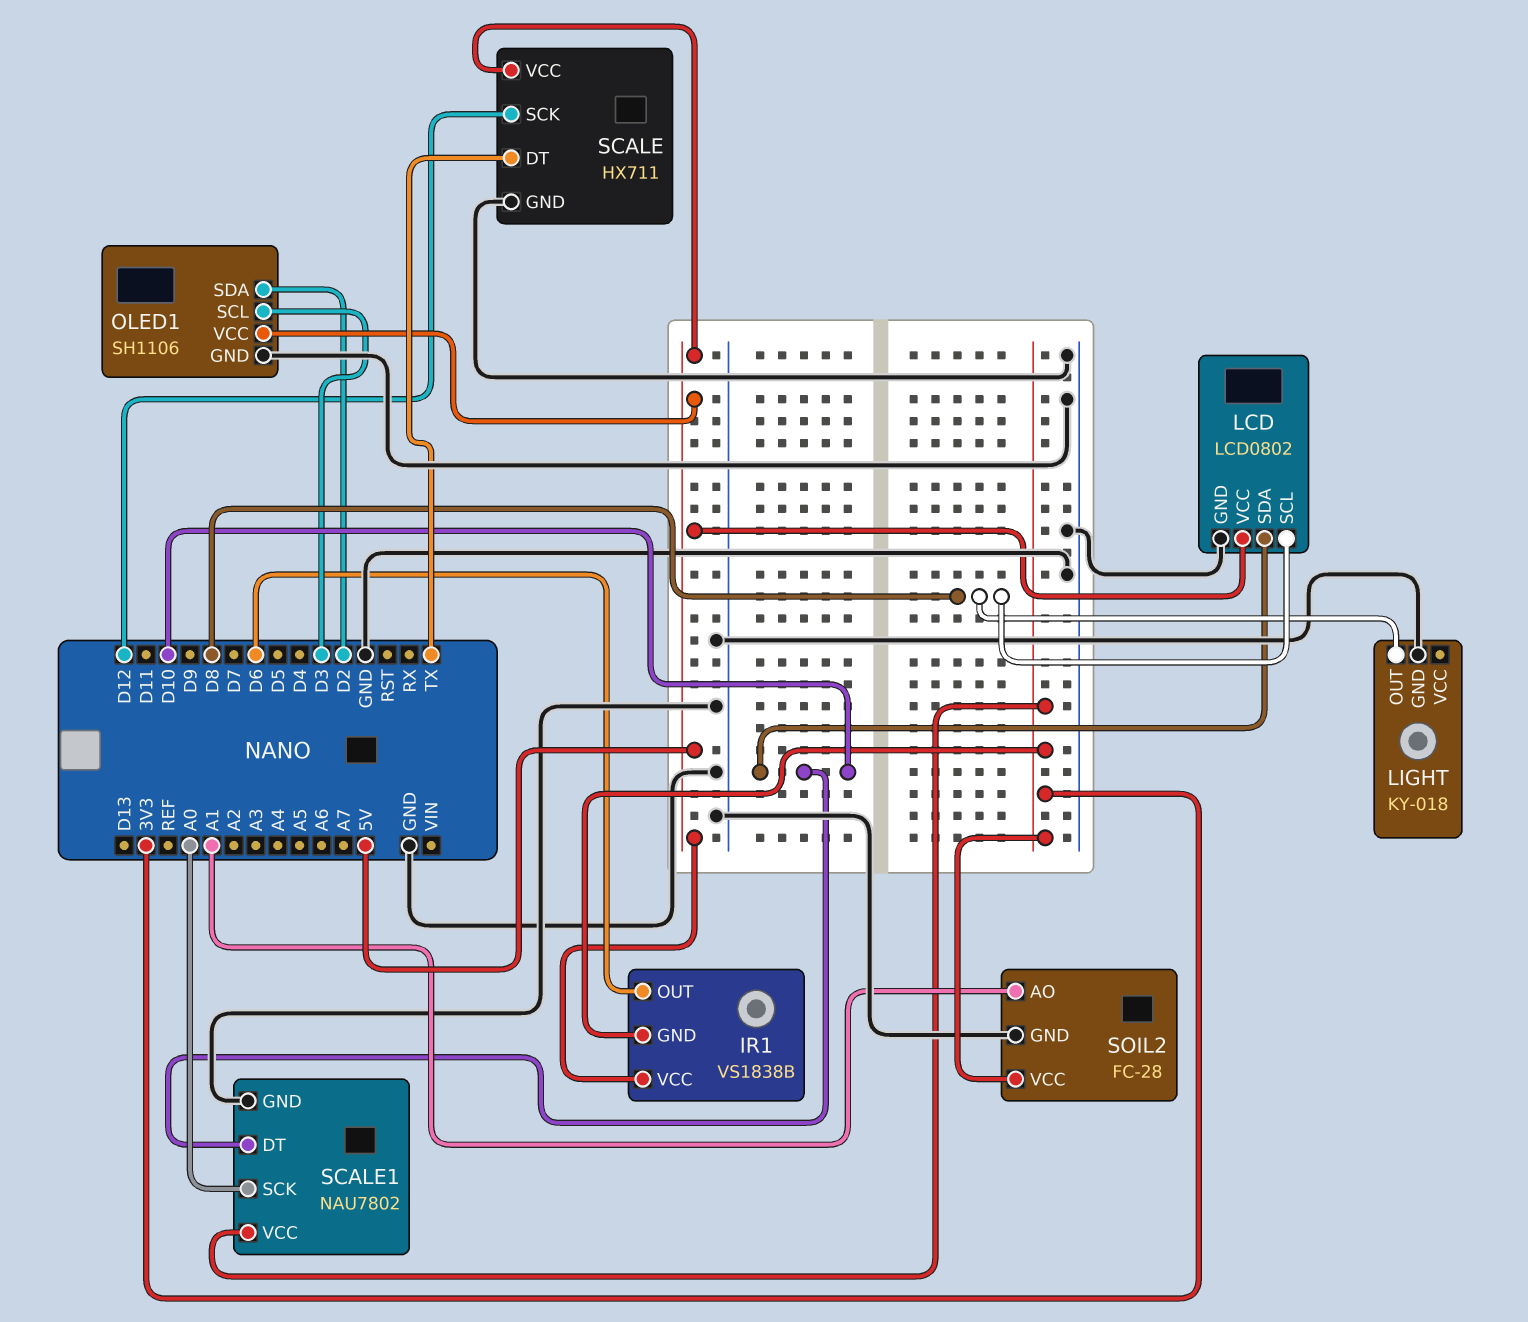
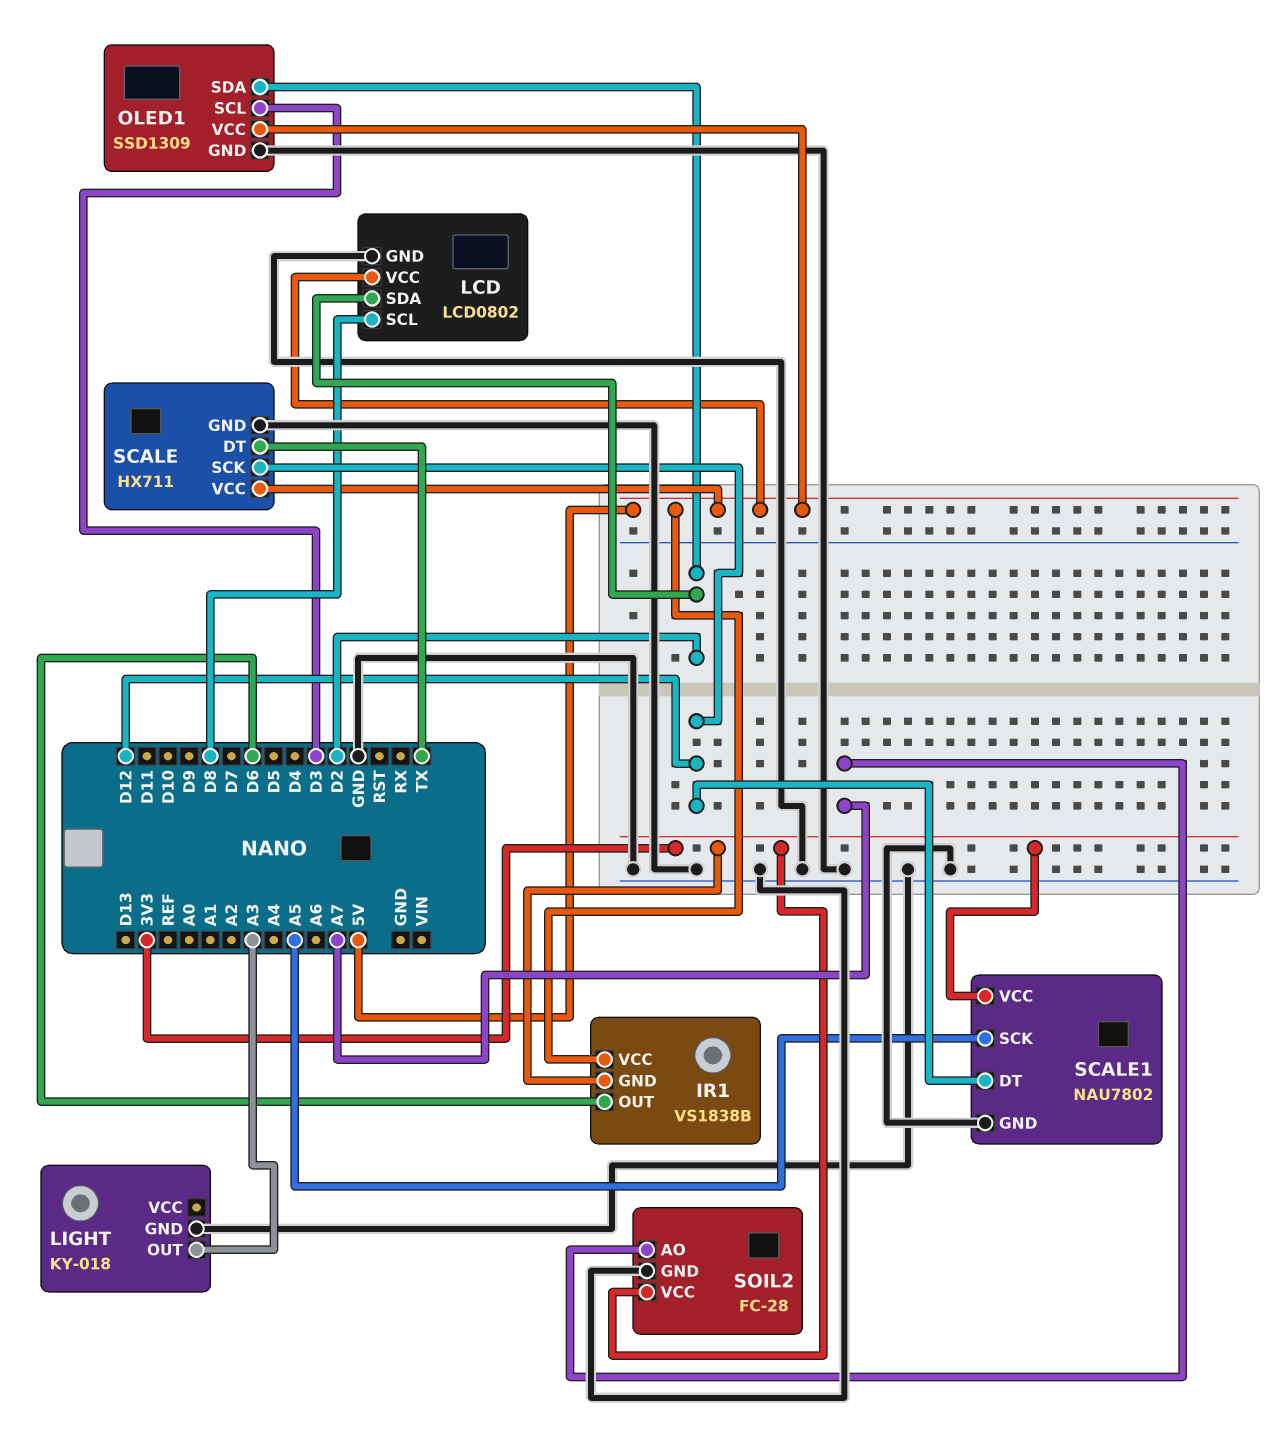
LCD pin SDA: D10 -> D2
LIGHT pin OUT: D8 -> A3
OLED1: SH1106 -> SSD1309
SCALE1 pin DT: D10 -> D12
SCALE1 pin SCK: A0 -> A5
SOIL2 pin AO: A1 -> A7

